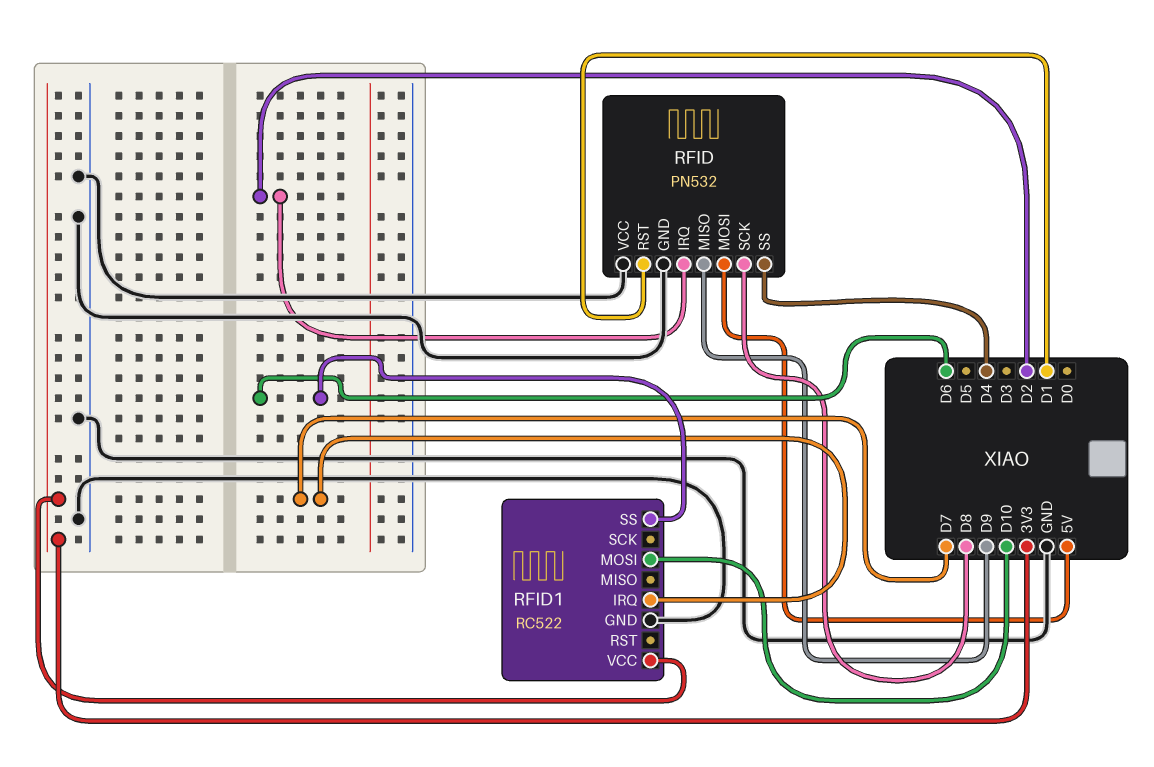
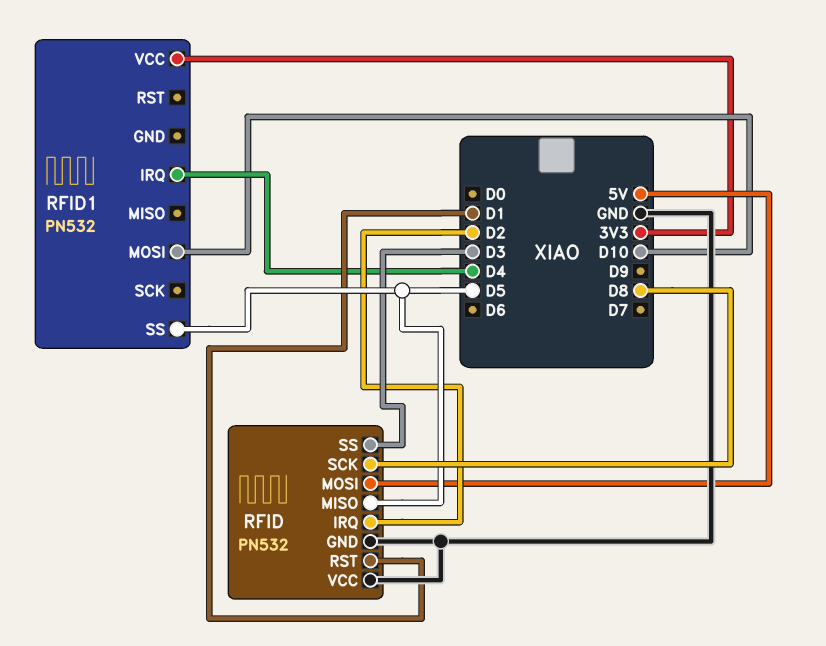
RFID pin MISO: D9 -> D5
RFID pin SS: D4 -> D3
RFID1: RC522 -> PN532
RFID1 pin GND: GND -> none
RFID1 pin IRQ: D7 -> D4
RFID1 pin SS: D6 -> D5

